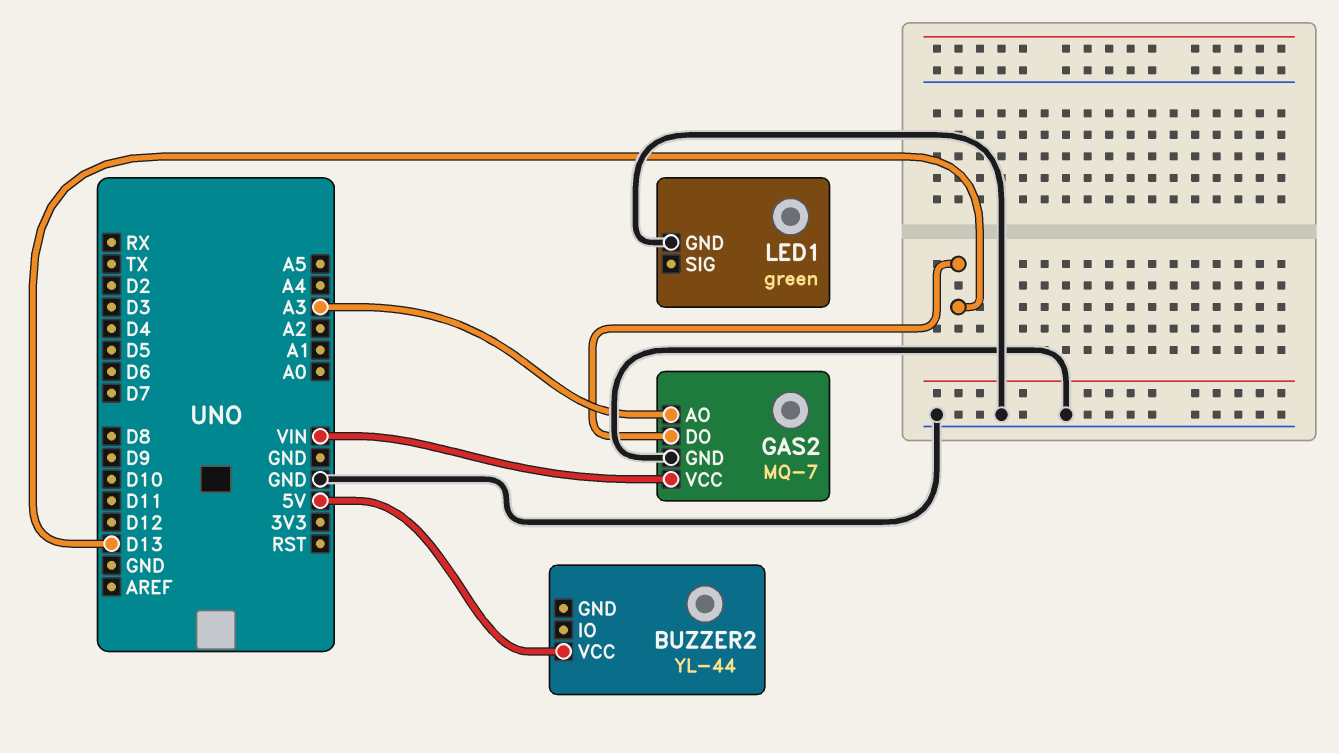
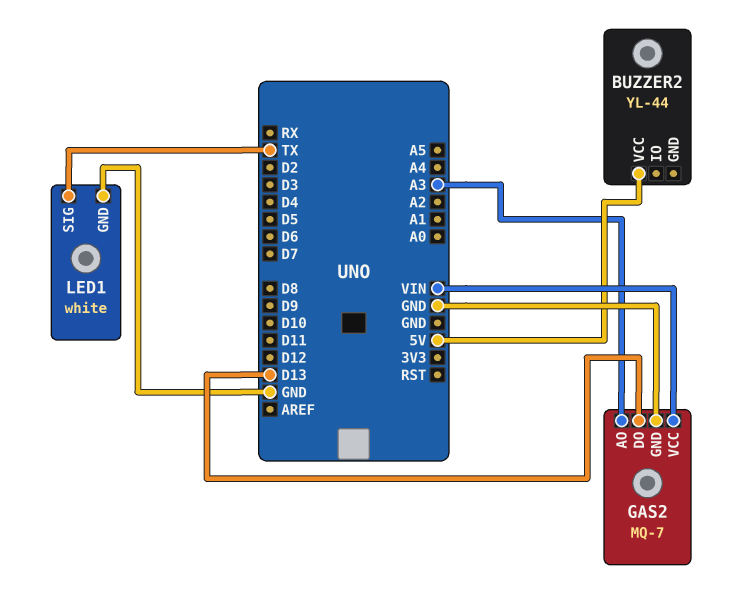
LED1: green -> white
LED1 pin SIG: none -> TX

